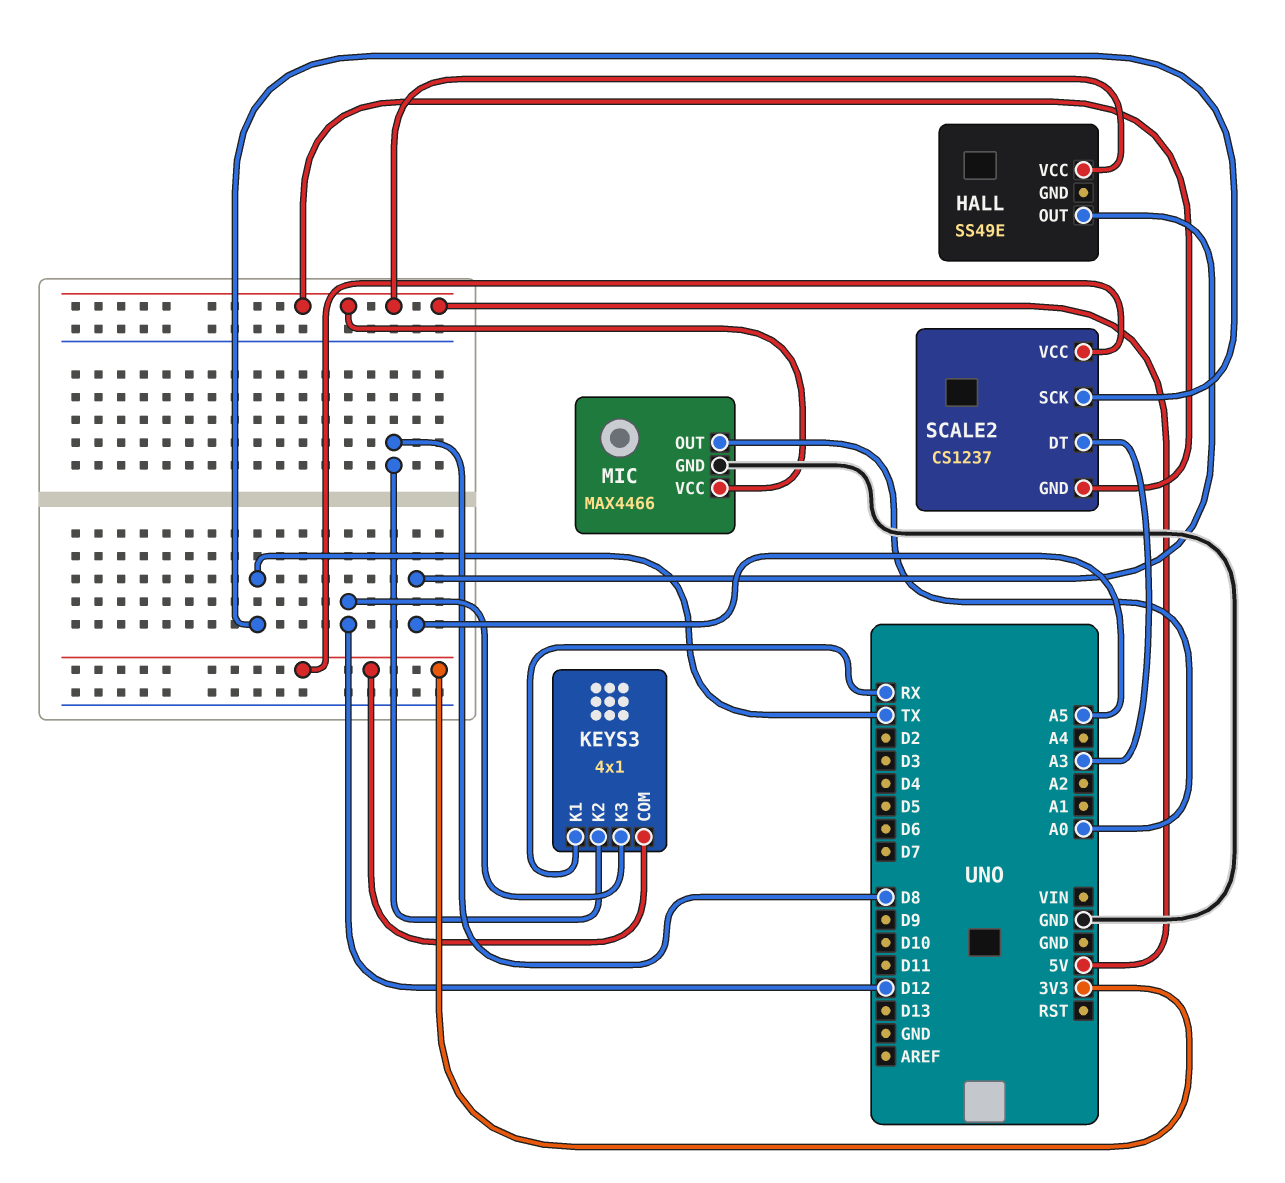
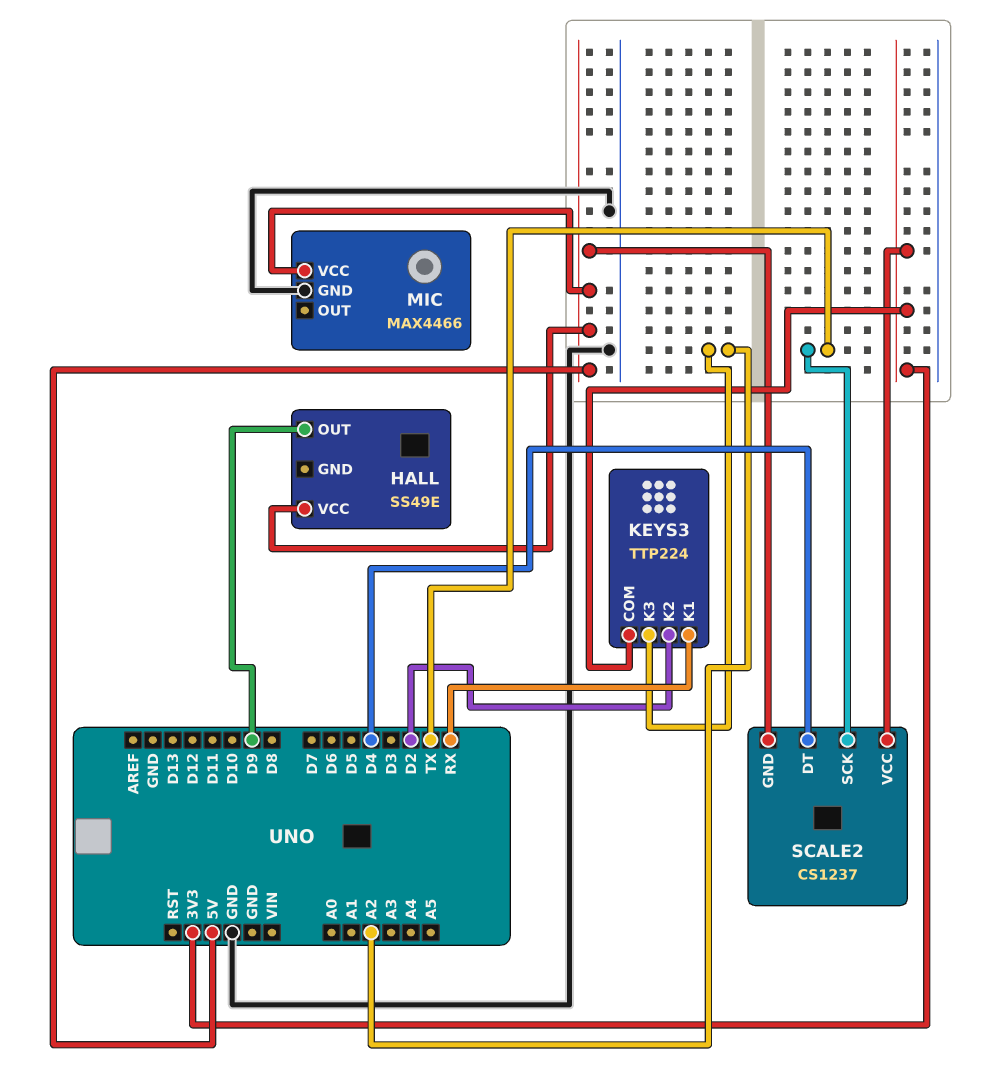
HALL pin OUT: A5 -> D9
KEYS3: 4x1 -> TTP224
KEYS3 pin K2: D8 -> D2
KEYS3 pin K3: D12 -> A2
MIC pin OUT: A0 -> none
SCALE2 pin DT: A3 -> D4

